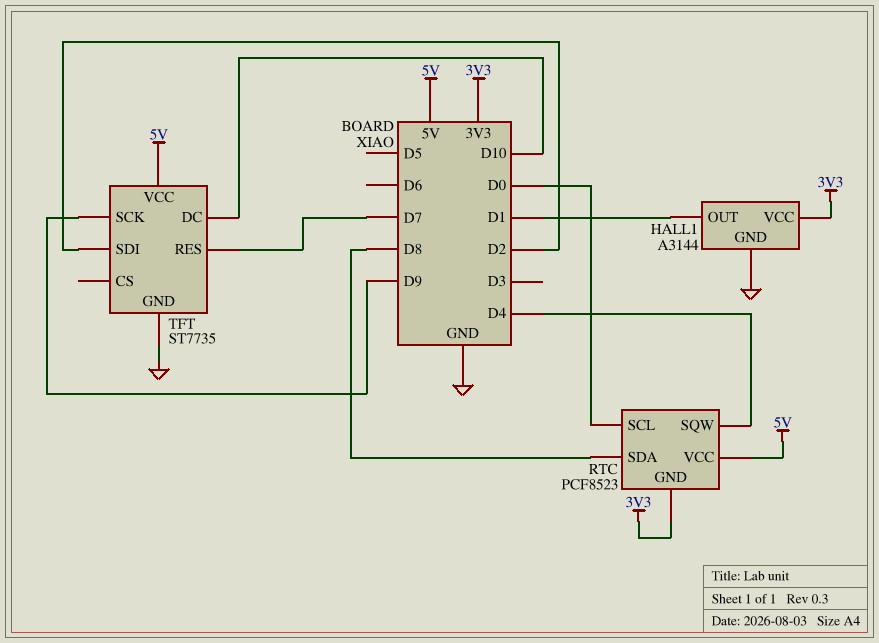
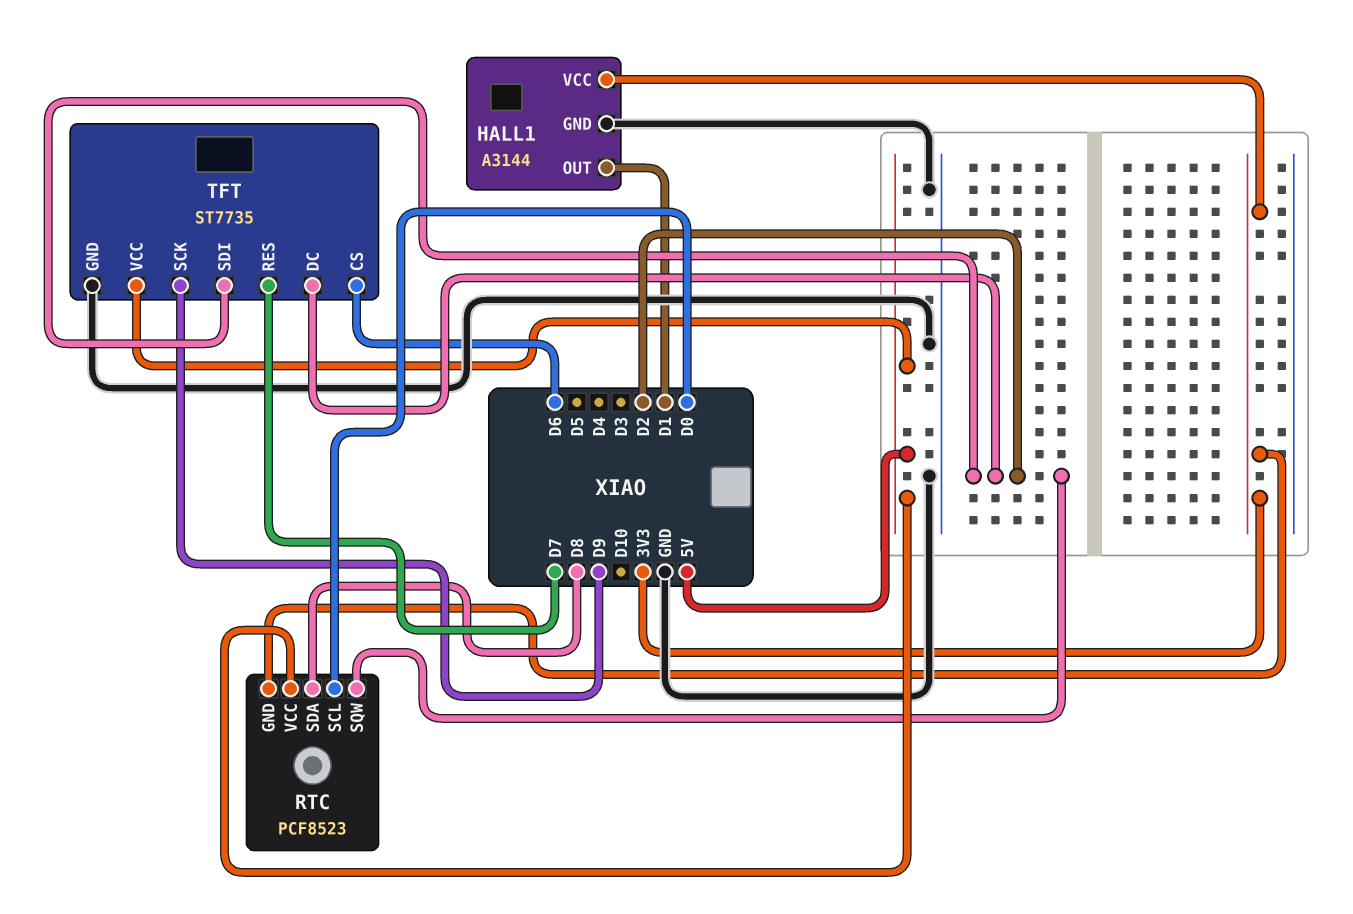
RTC pin SQW: D4 -> D2
TFT pin CS: none -> D6
TFT pin DC: D10 -> D2

